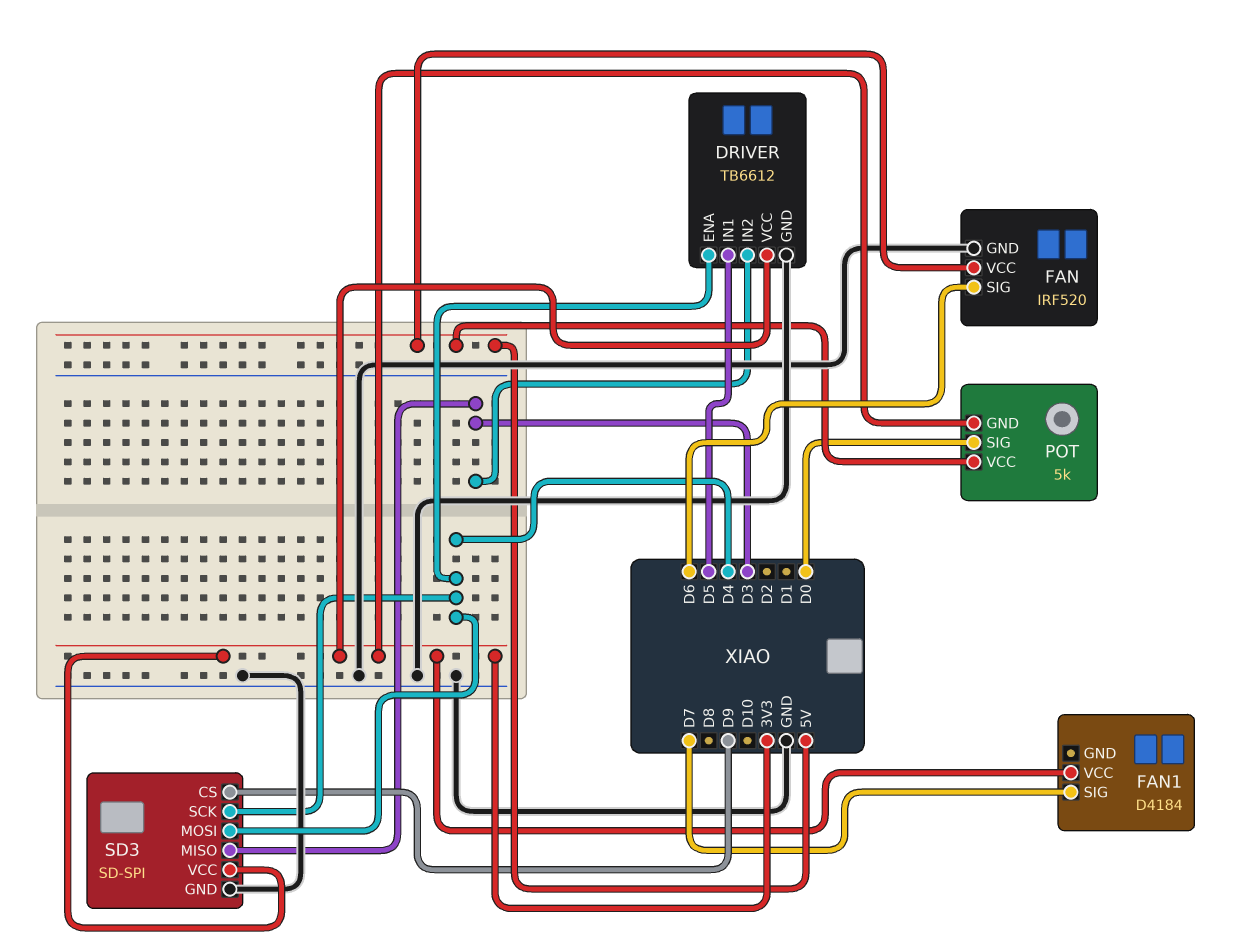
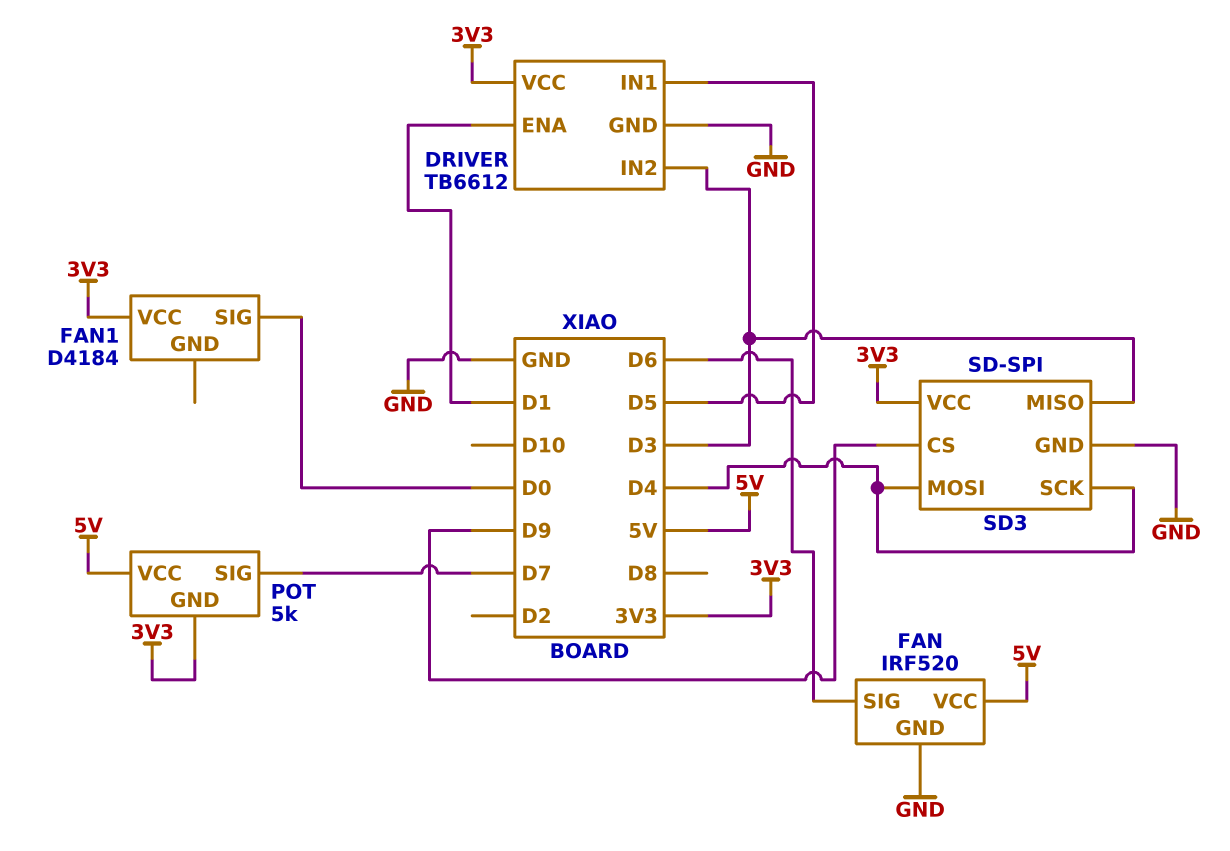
DRIVER pin ENA: D4 -> D1
FAN1 pin SIG: D7 -> D0
POT pin SIG: D0 -> D7

